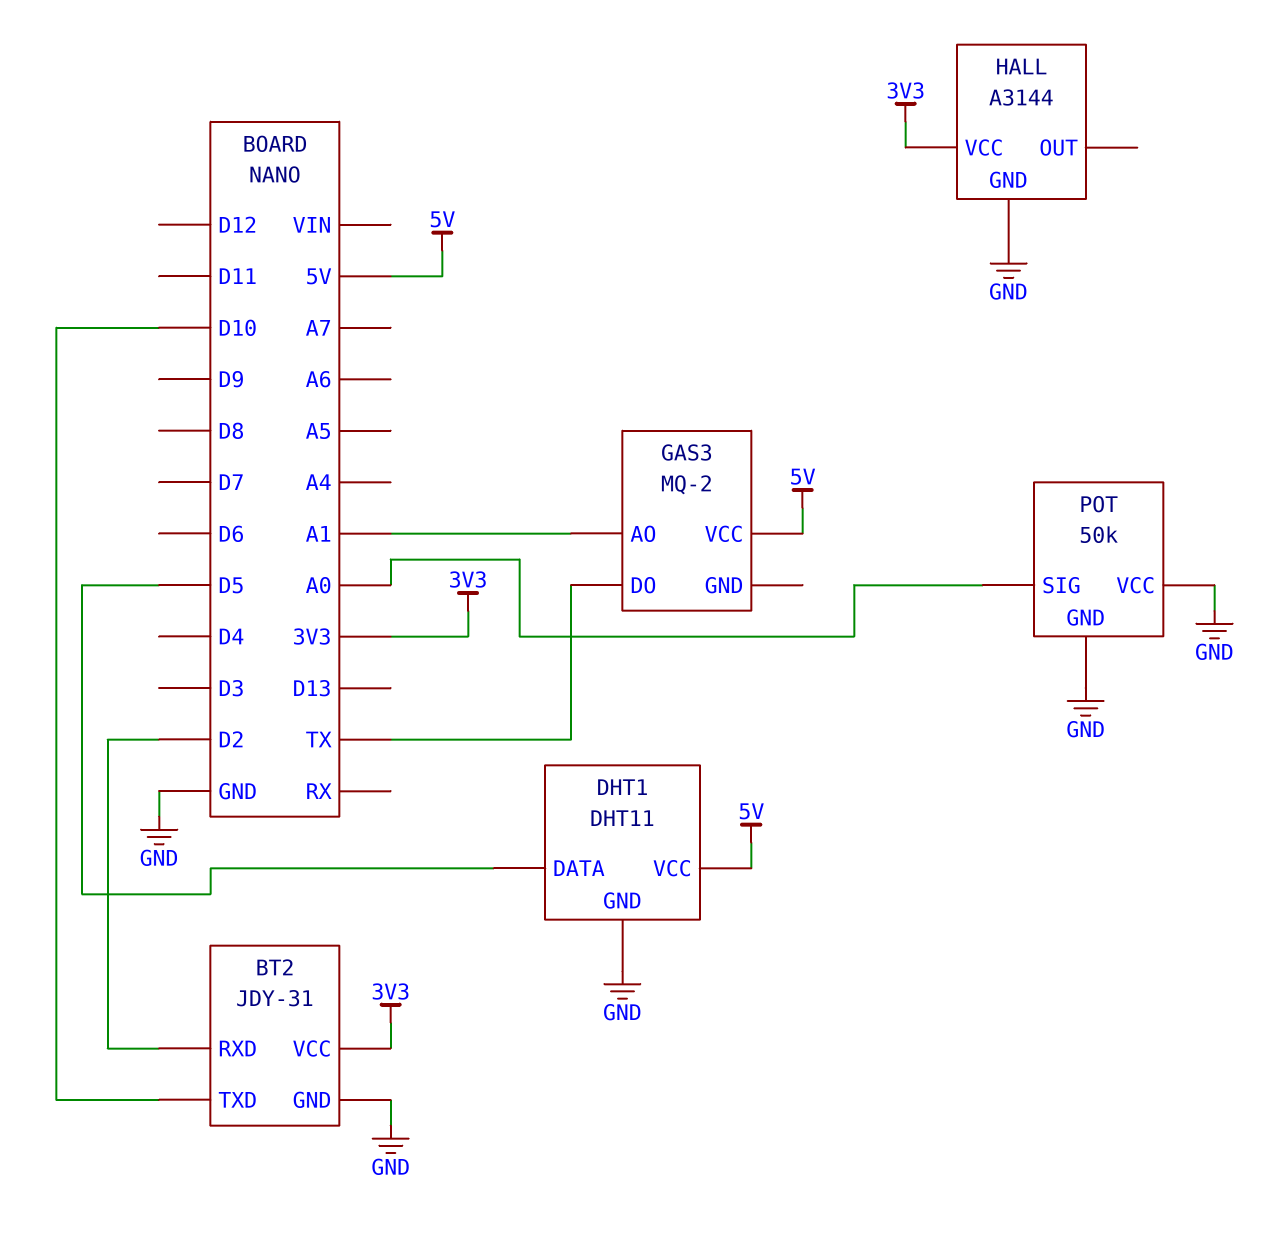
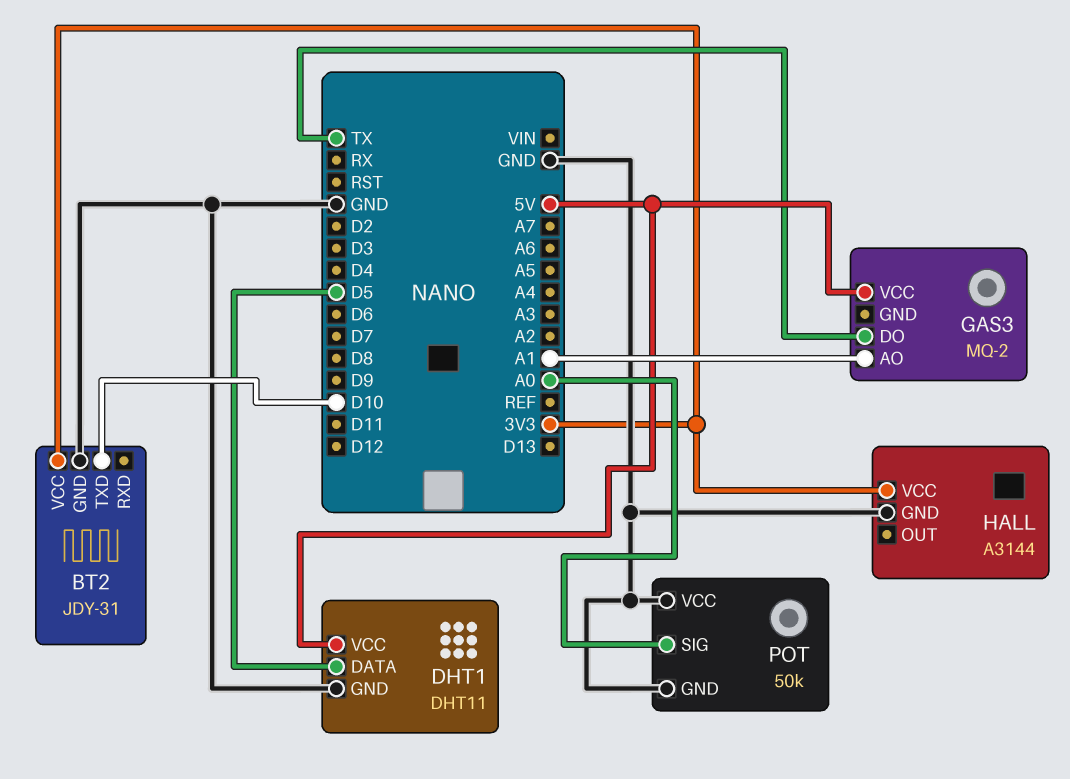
BT2 pin RXD: D2 -> none

